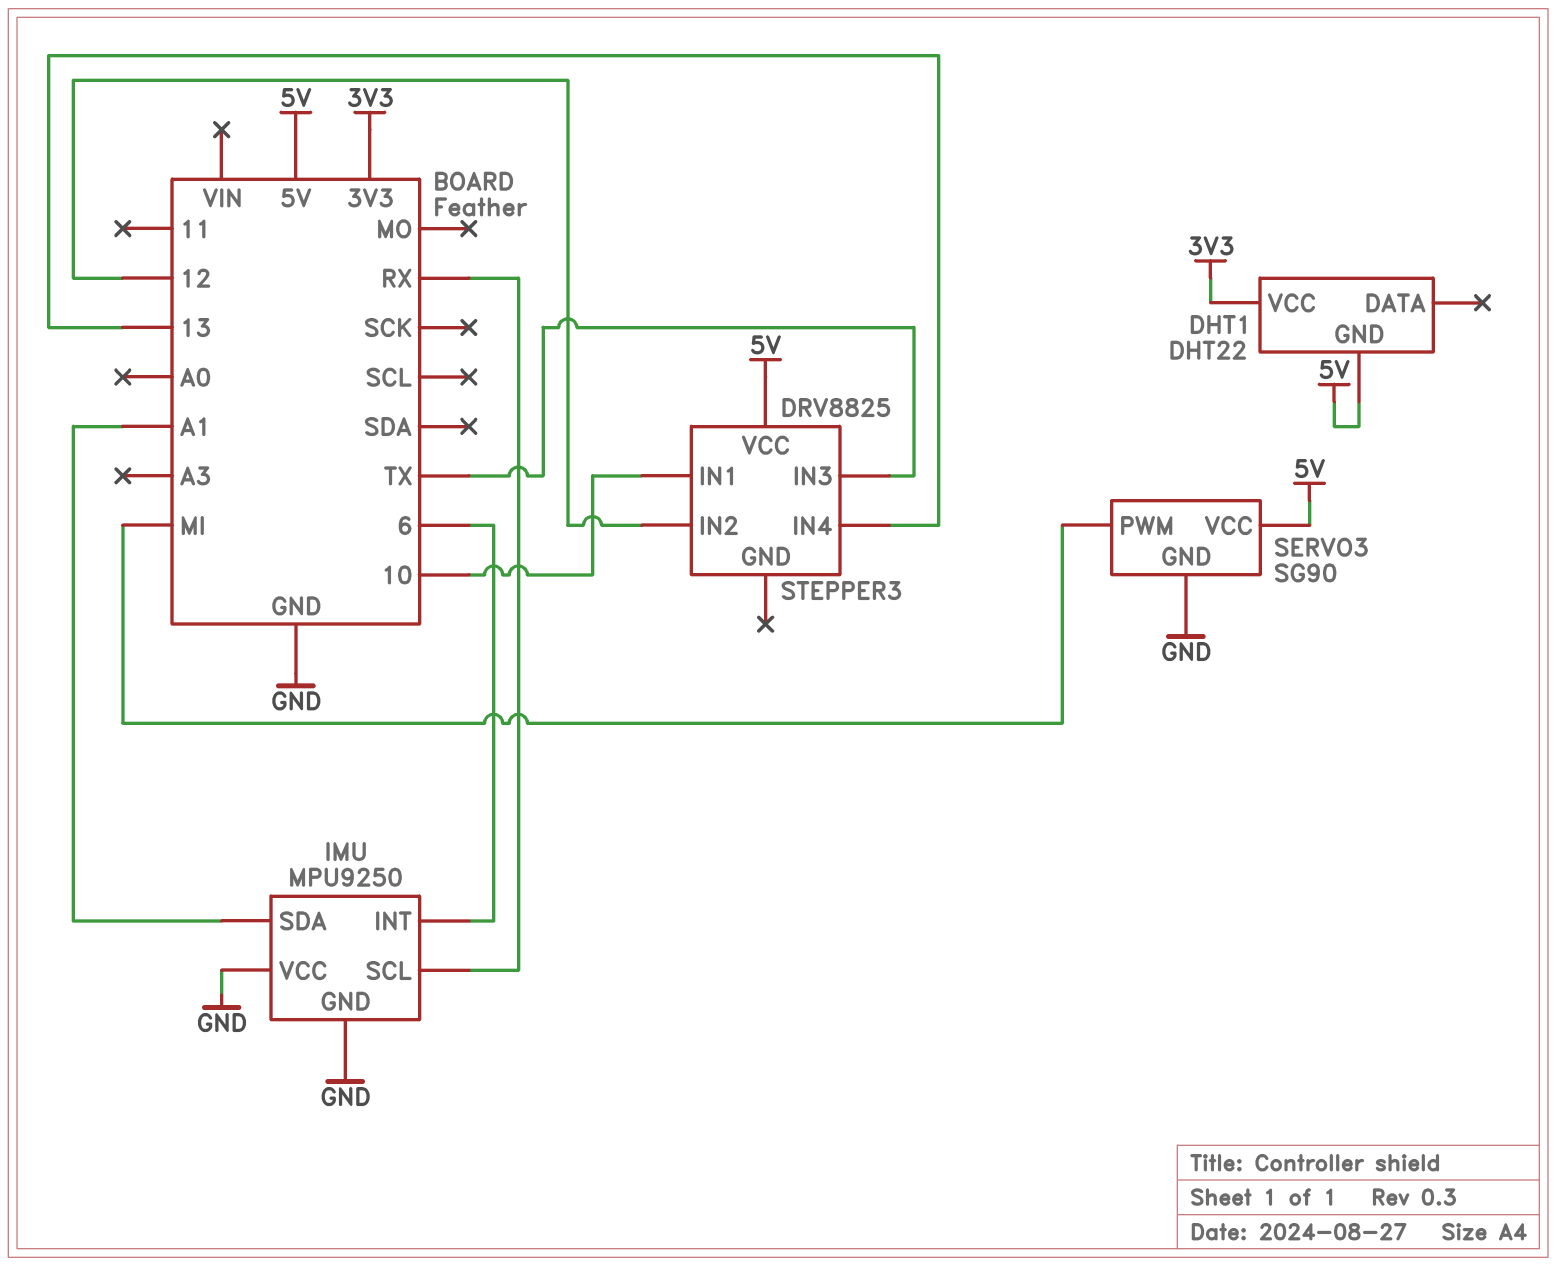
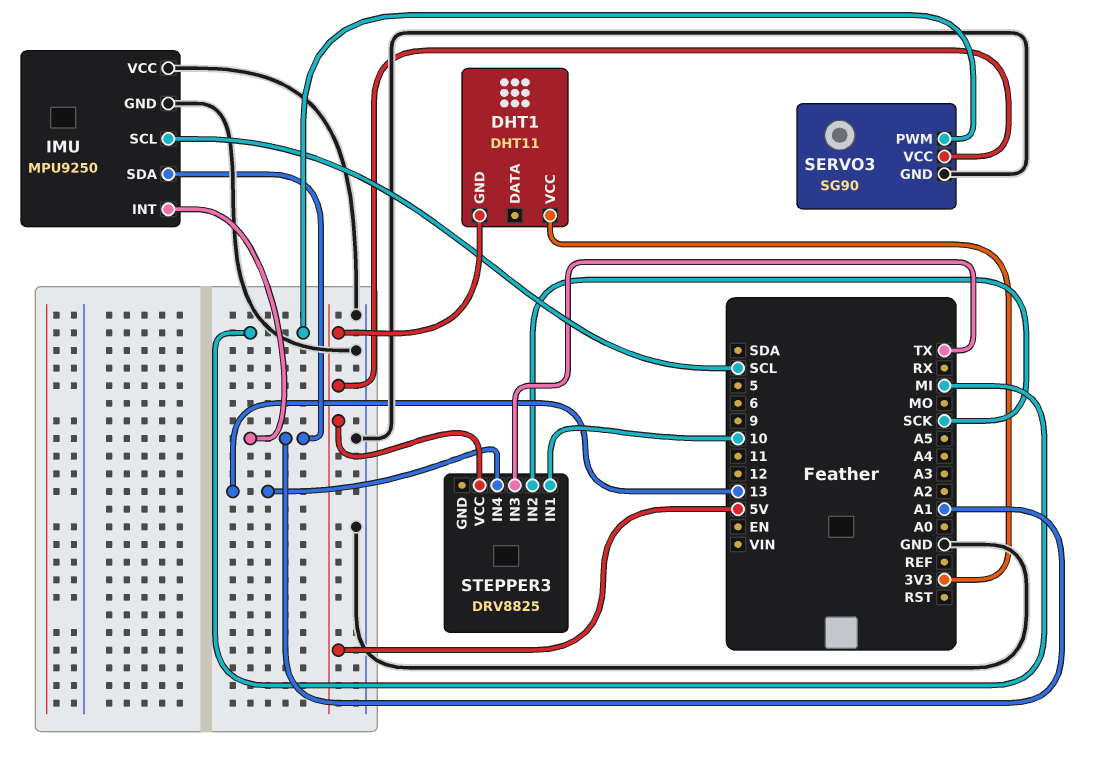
DHT1: DHT22 -> DHT11
IMU pin INT: 6 -> A1
IMU pin SCL: RX -> SCL
STEPPER3 pin IN2: 12 -> SCK

